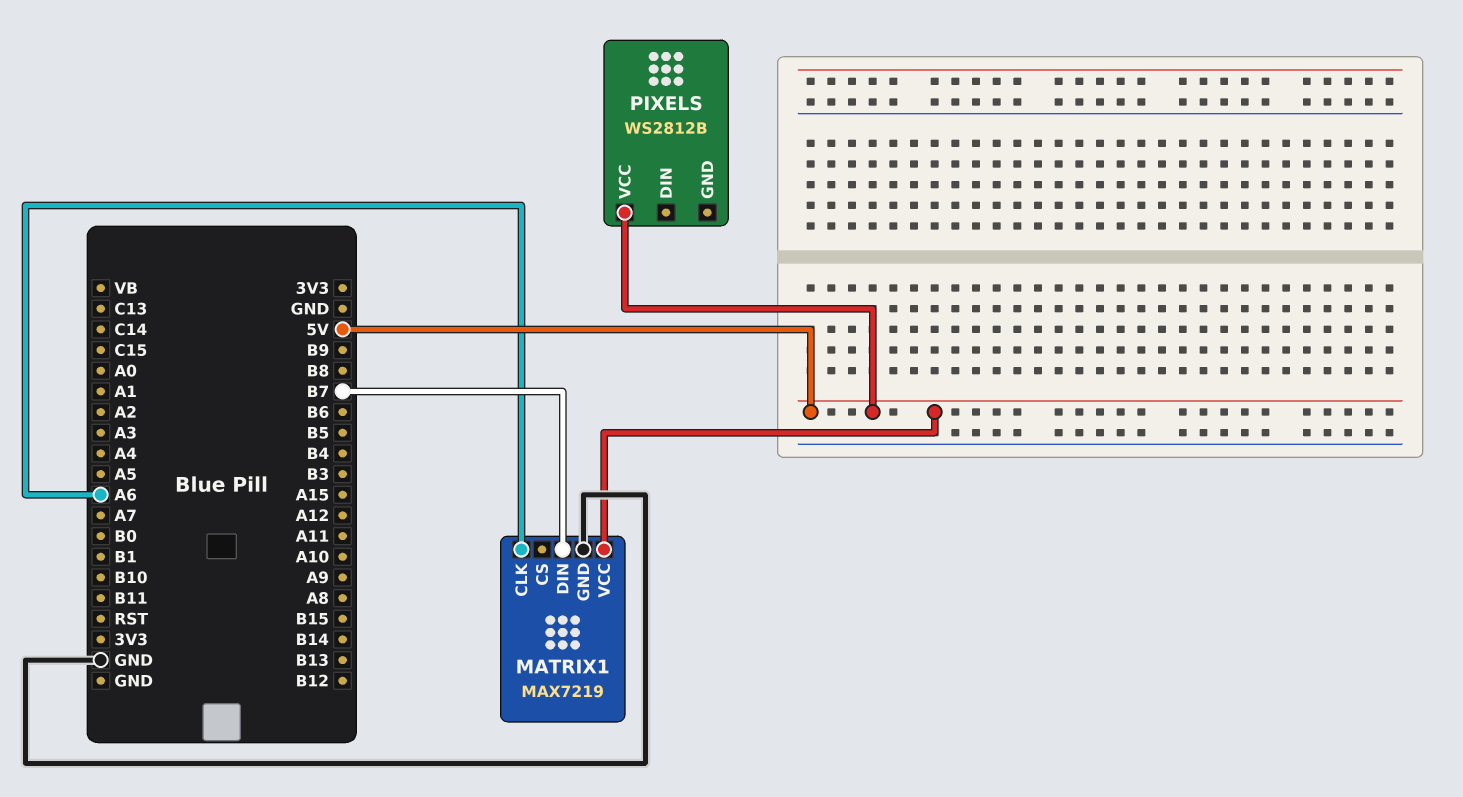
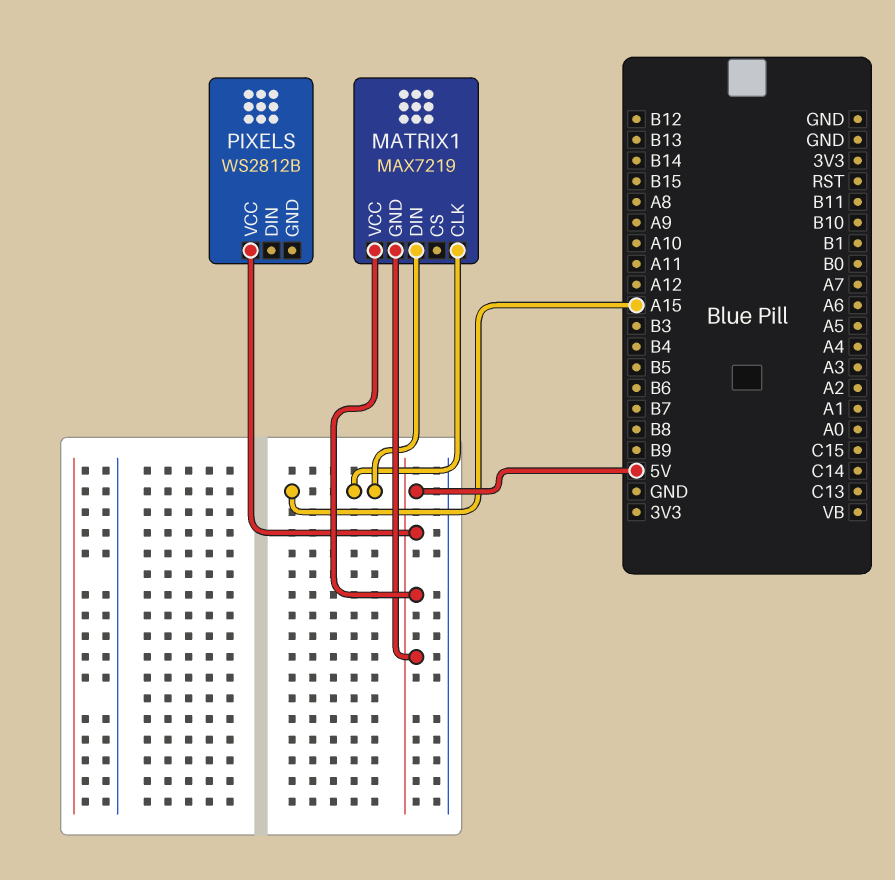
MATRIX1 pin CLK: A6 -> A15
MATRIX1 pin DIN: B7 -> A15
MATRIX1 pin GND: GND -> 5V

